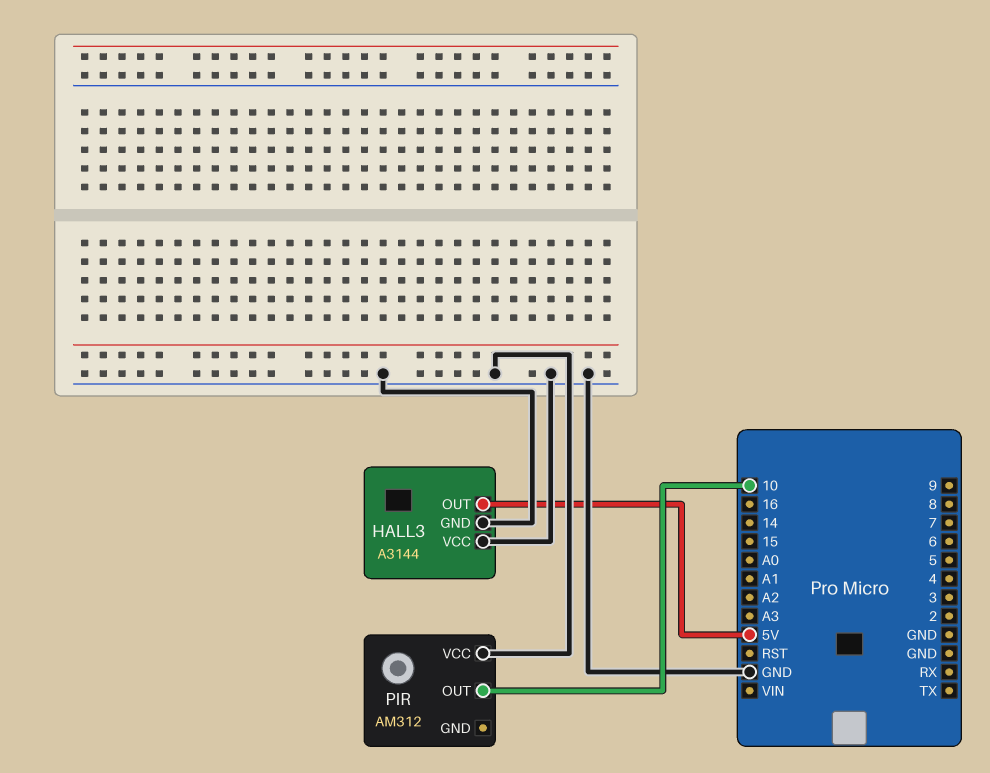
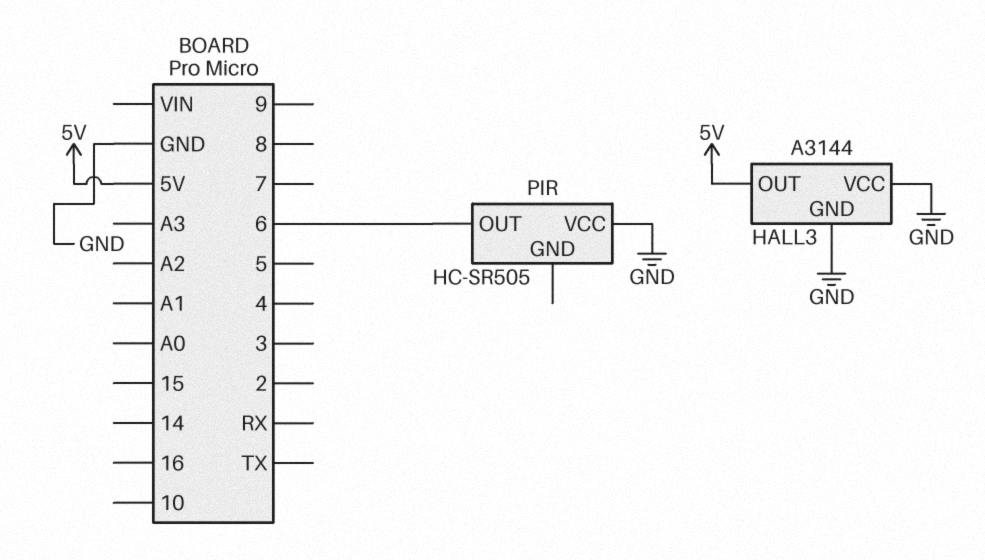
PIR: AM312 -> HC-SR505
PIR pin OUT: 10 -> 6

